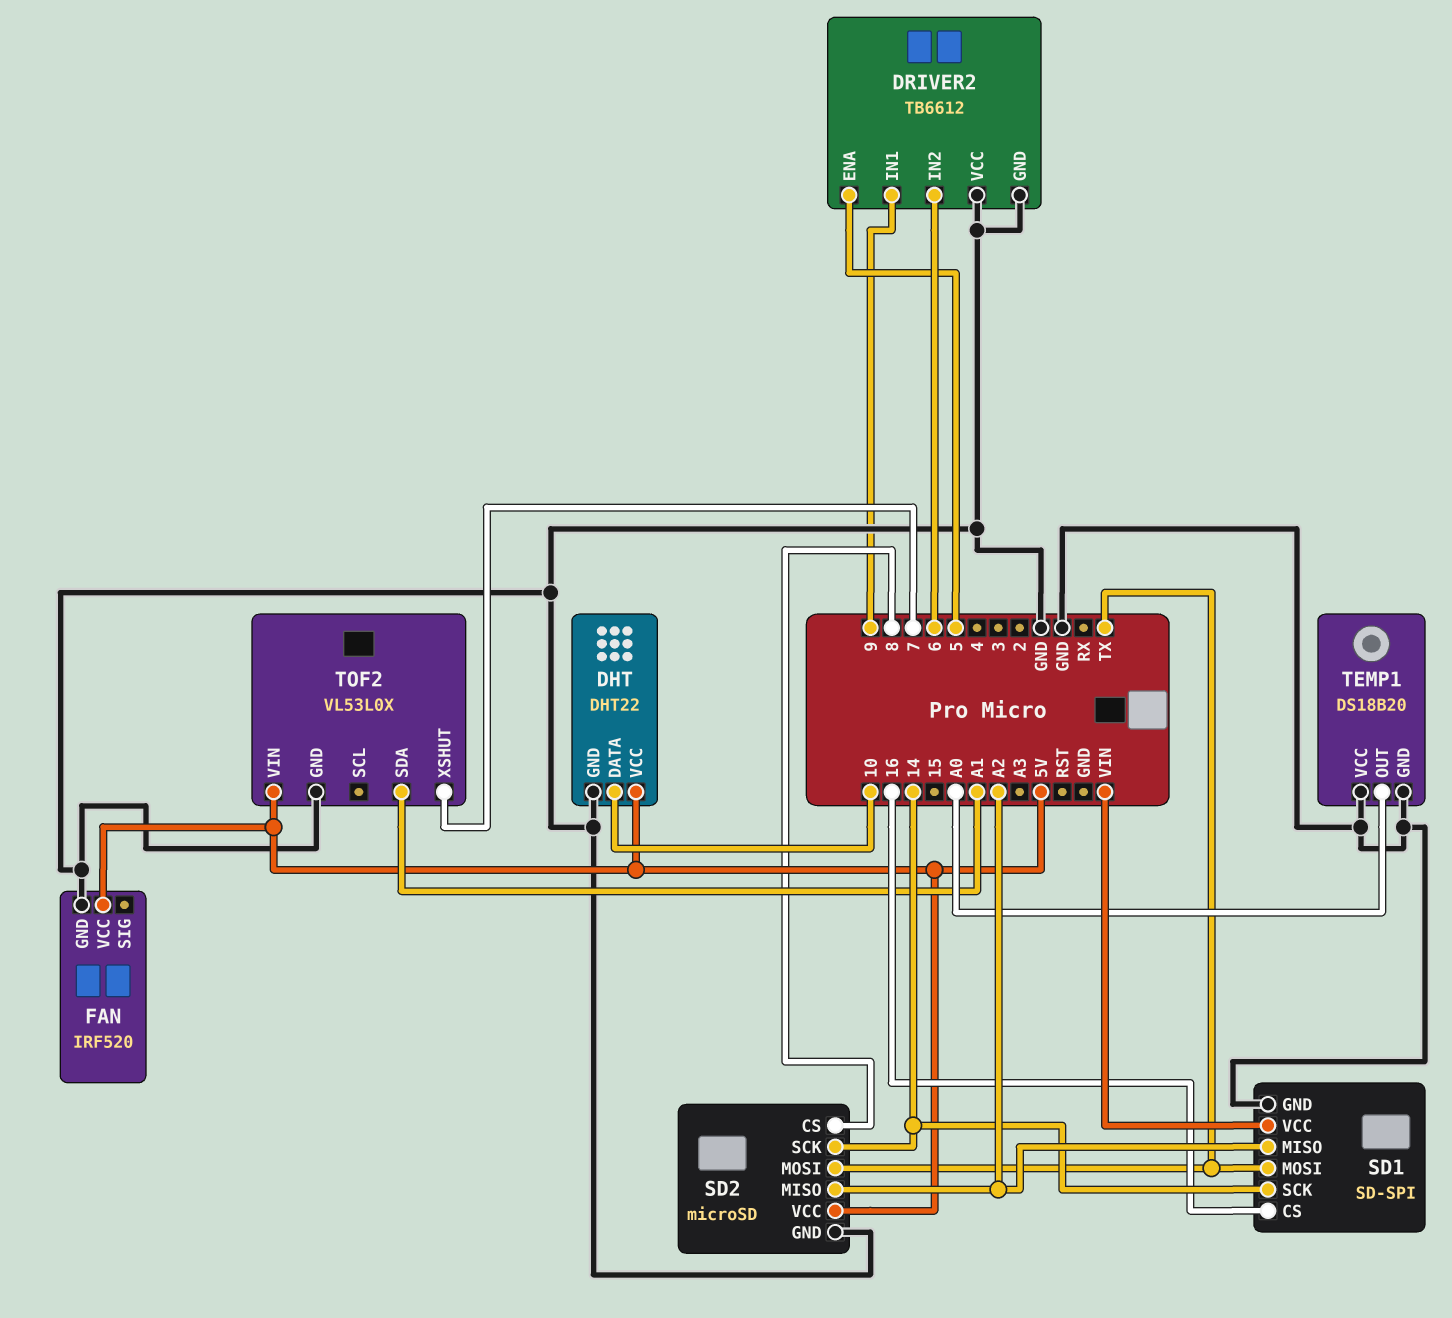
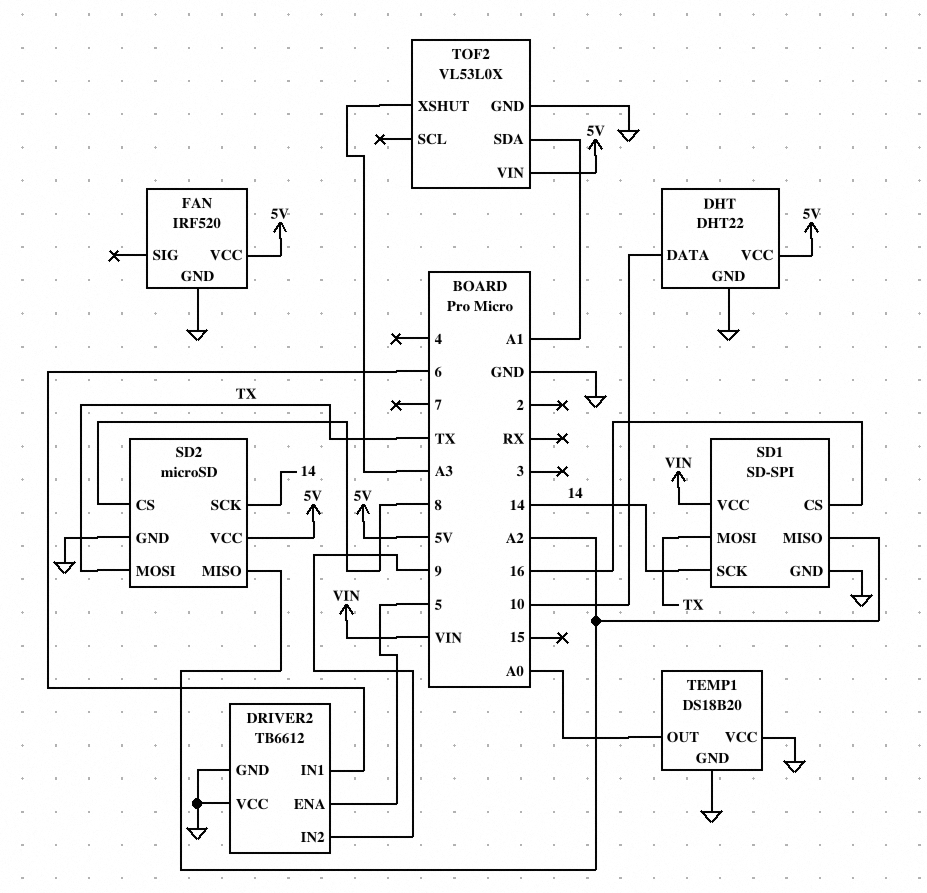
DRIVER2 pin IN1: 9 -> 6
DRIVER2 pin IN2: 6 -> 9
TOF2 pin XSHUT: 7 -> A3

